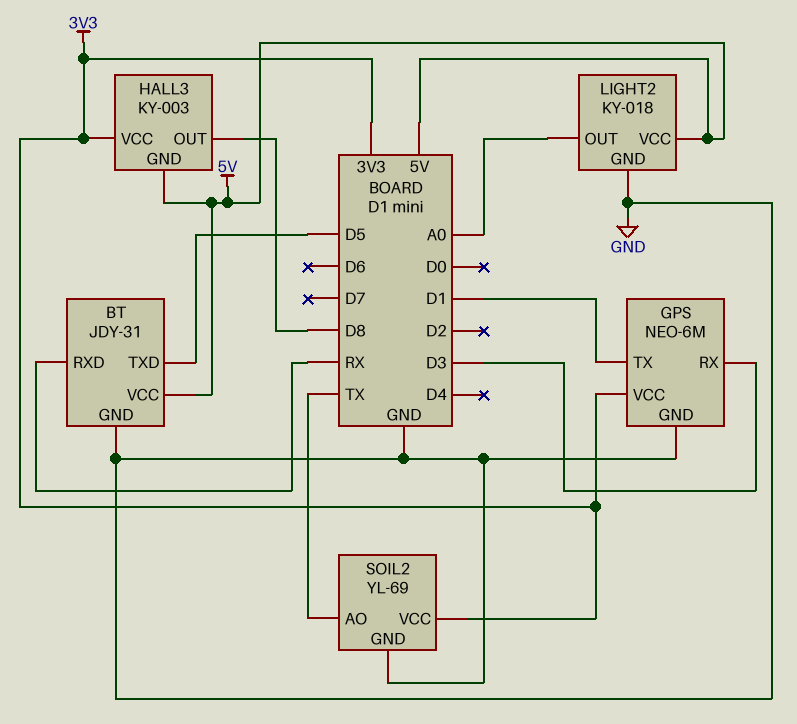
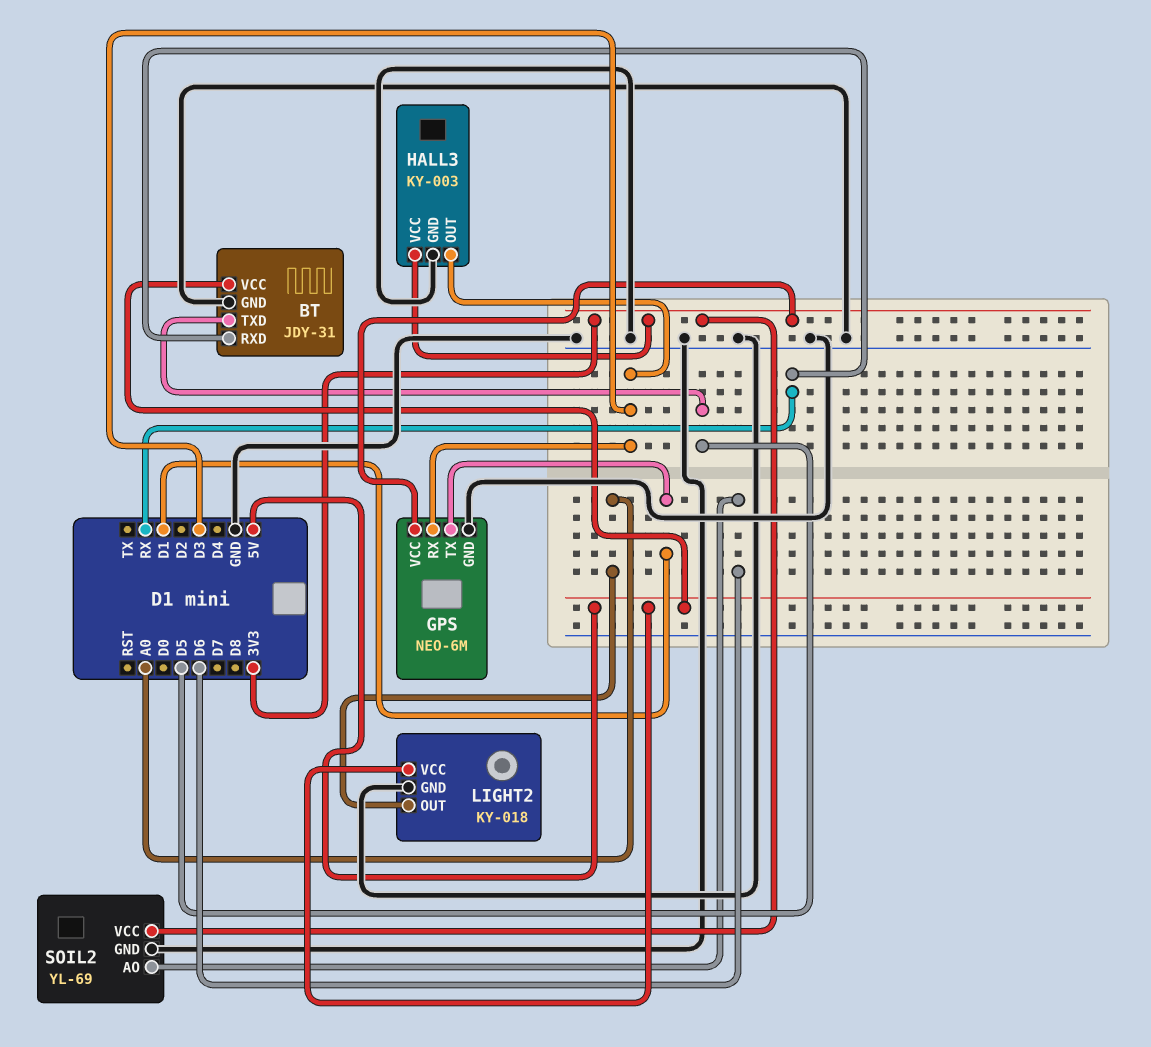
HALL3 pin GND: 5V -> GND
HALL3 pin OUT: D8 -> D3
SOIL2 pin AO: TX -> D6

